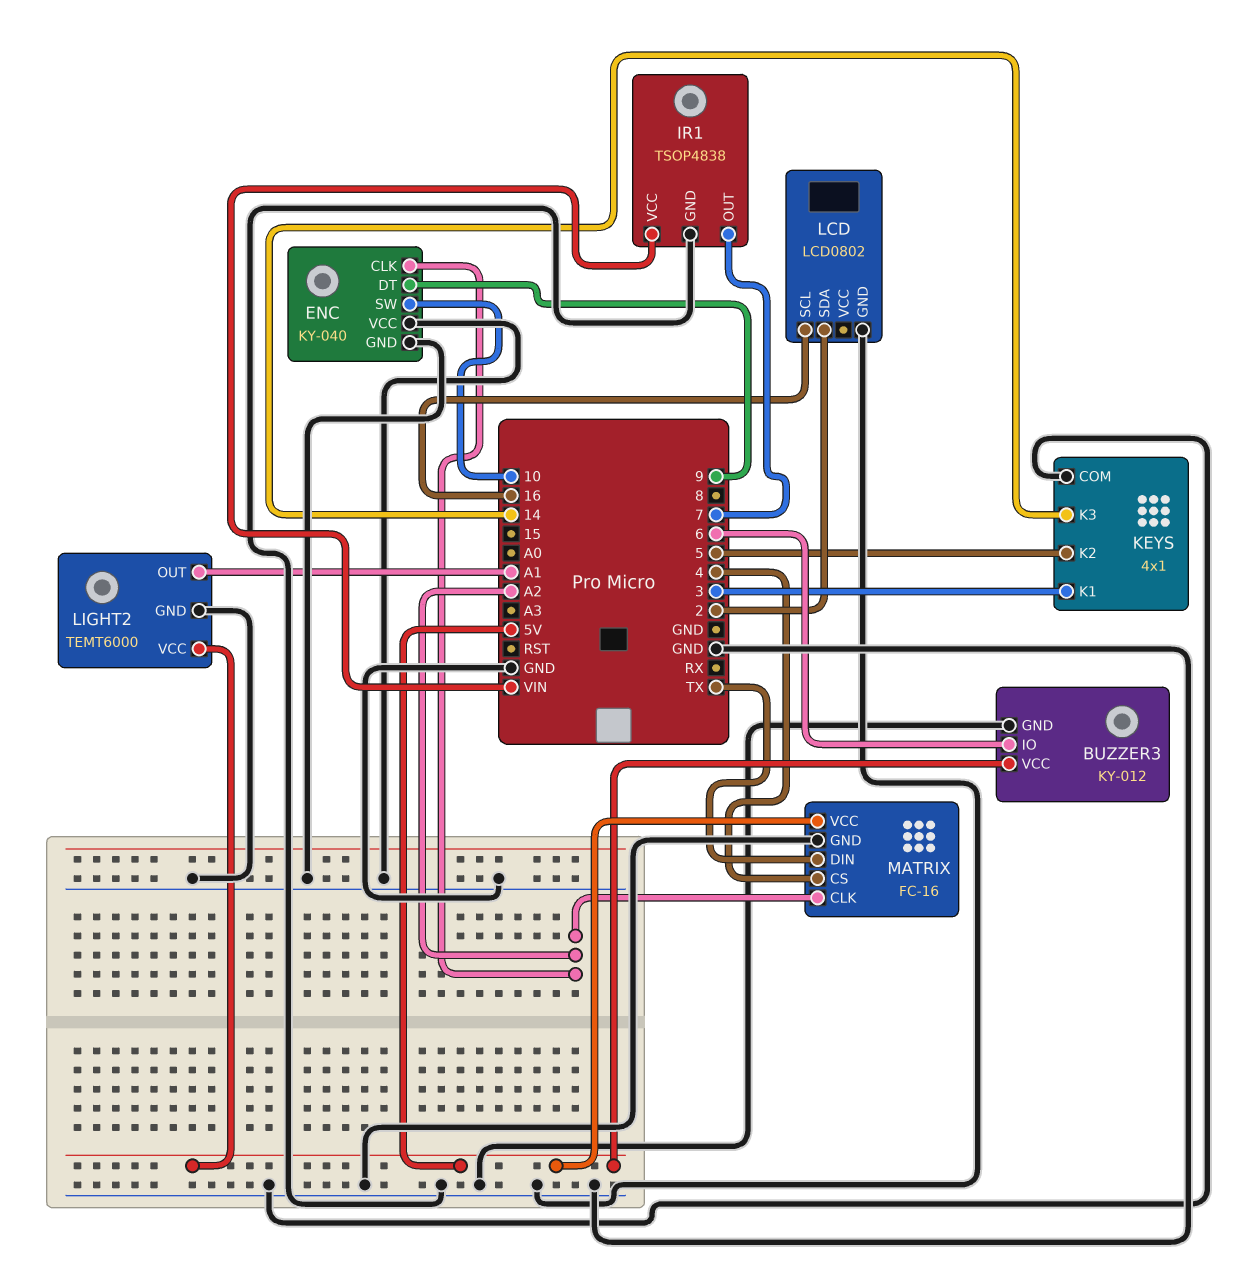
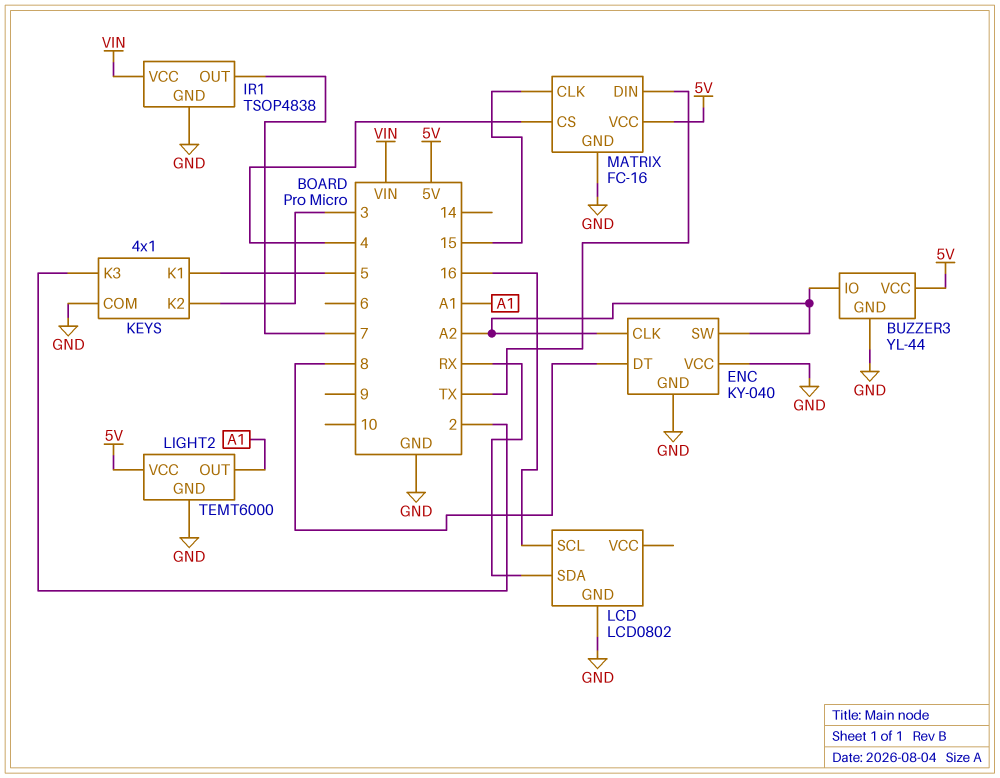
BUZZER3: KY-012 -> YL-44
BUZZER3 pin IO: 6 -> A2
ENC pin DT: 9 -> 8
ENC pin SW: 10 -> A2
KEYS pin K1: 3 -> 5
KEYS pin K2: 5 -> 3
KEYS pin K3: 14 -> 2
LCD pin SDA: 2 -> RX
MATRIX pin CLK: A2 -> 15

